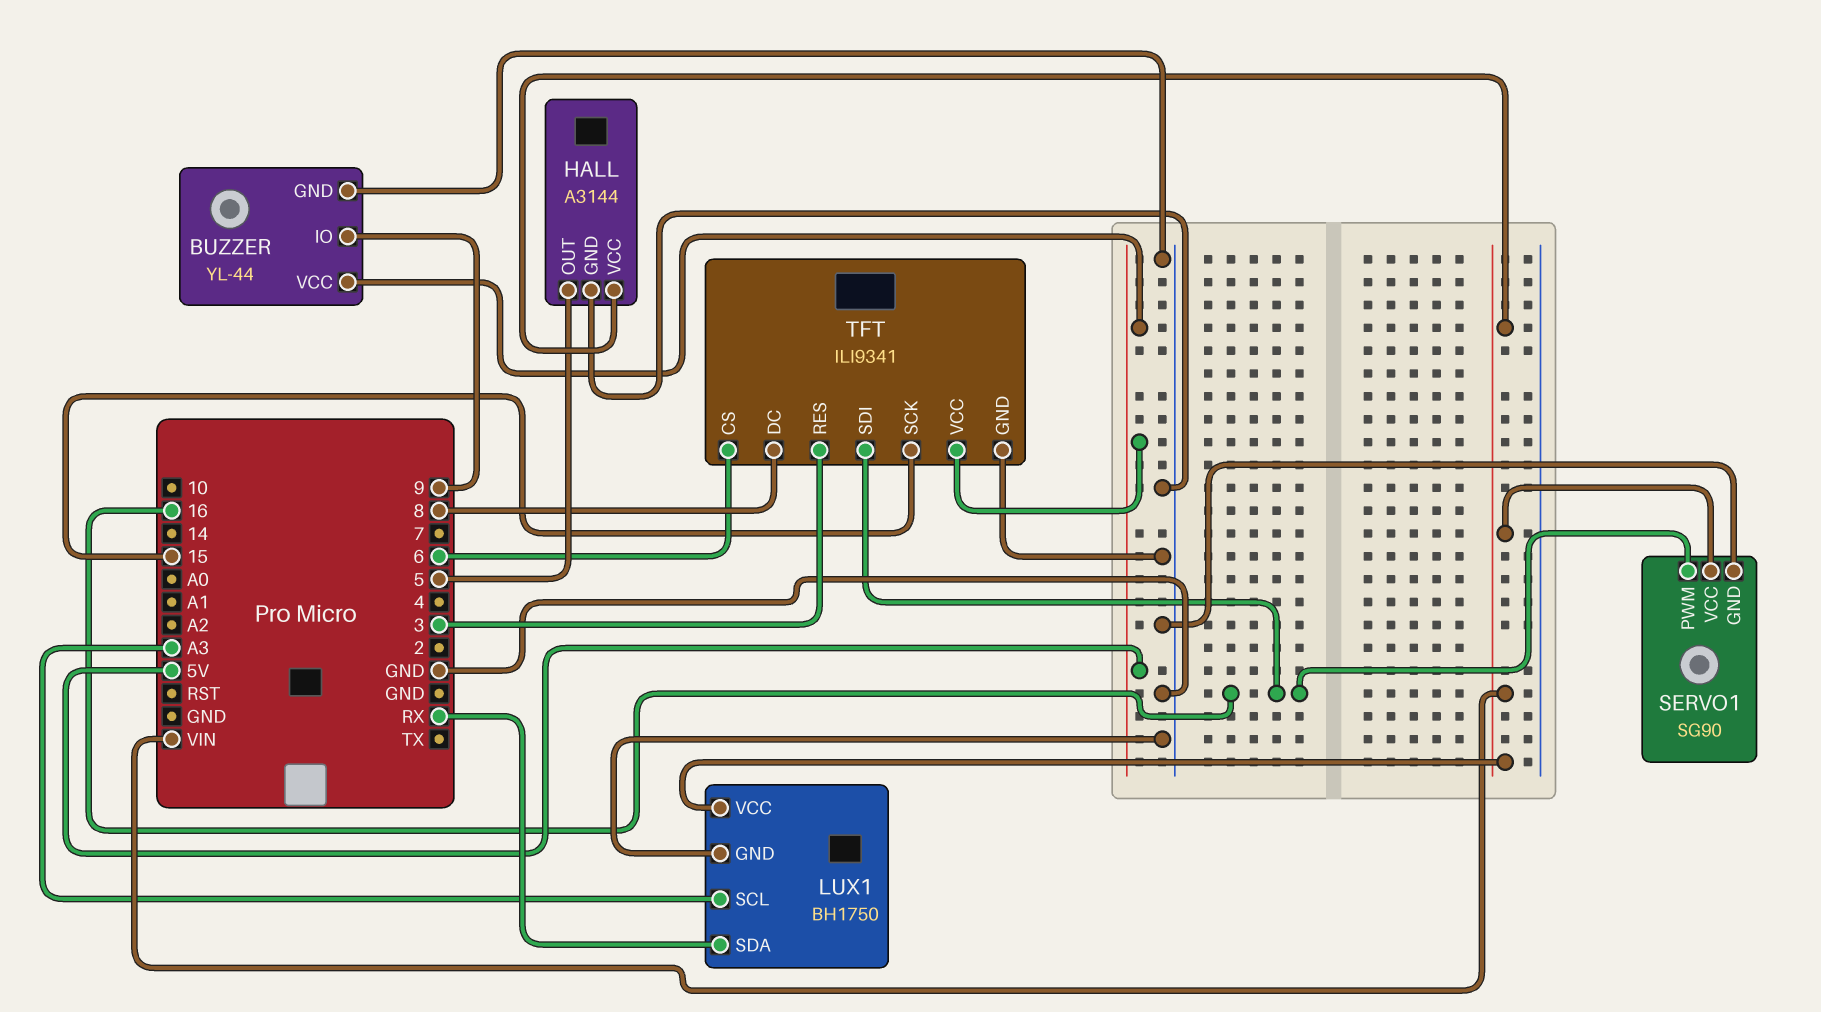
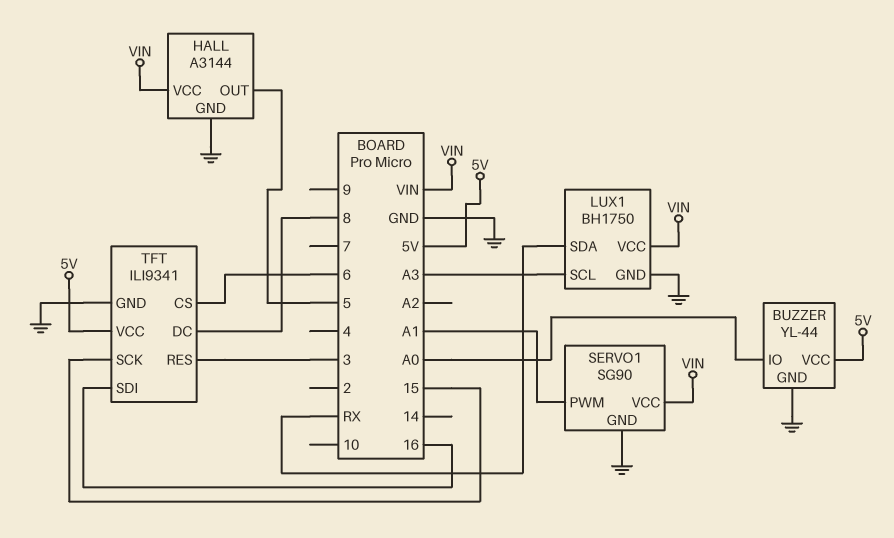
BUZZER pin IO: 9 -> A0
SERVO1 pin PWM: 16 -> A1

